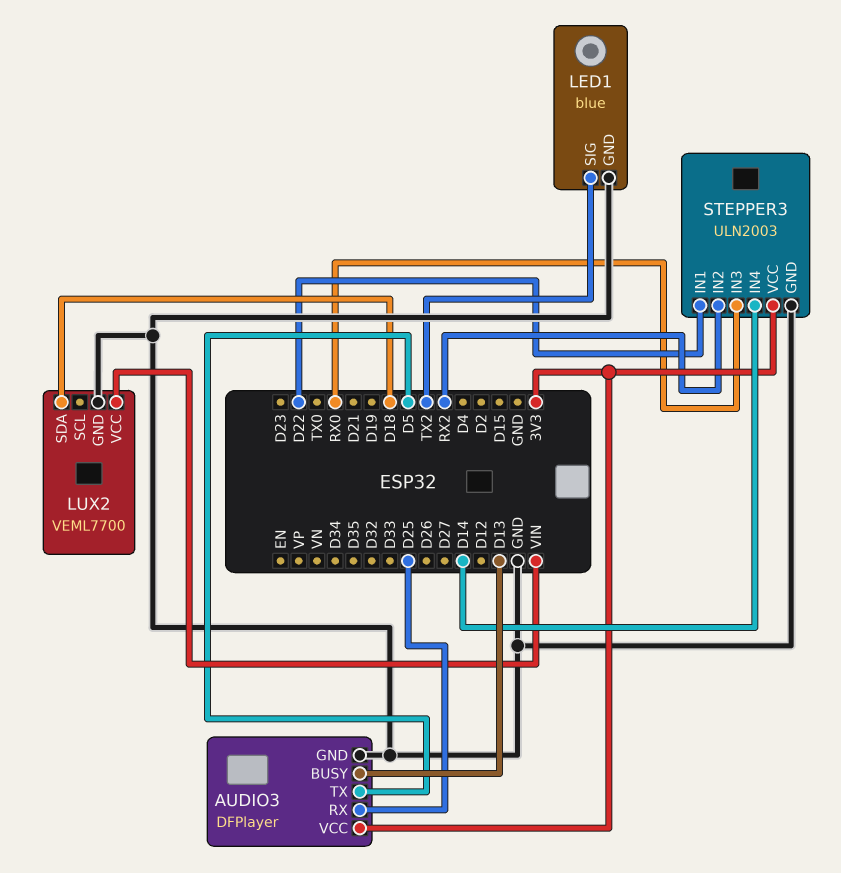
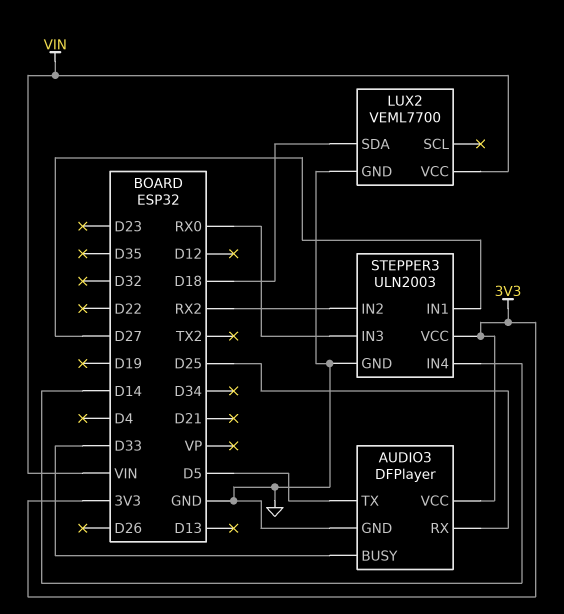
AUDIO3 pin BUSY: D13 -> D33
LED1: blue -> none
LED1 pin GND: GND -> none
LED1 pin SIG: TX2 -> none
STEPPER3 pin IN1: D22 -> D27

